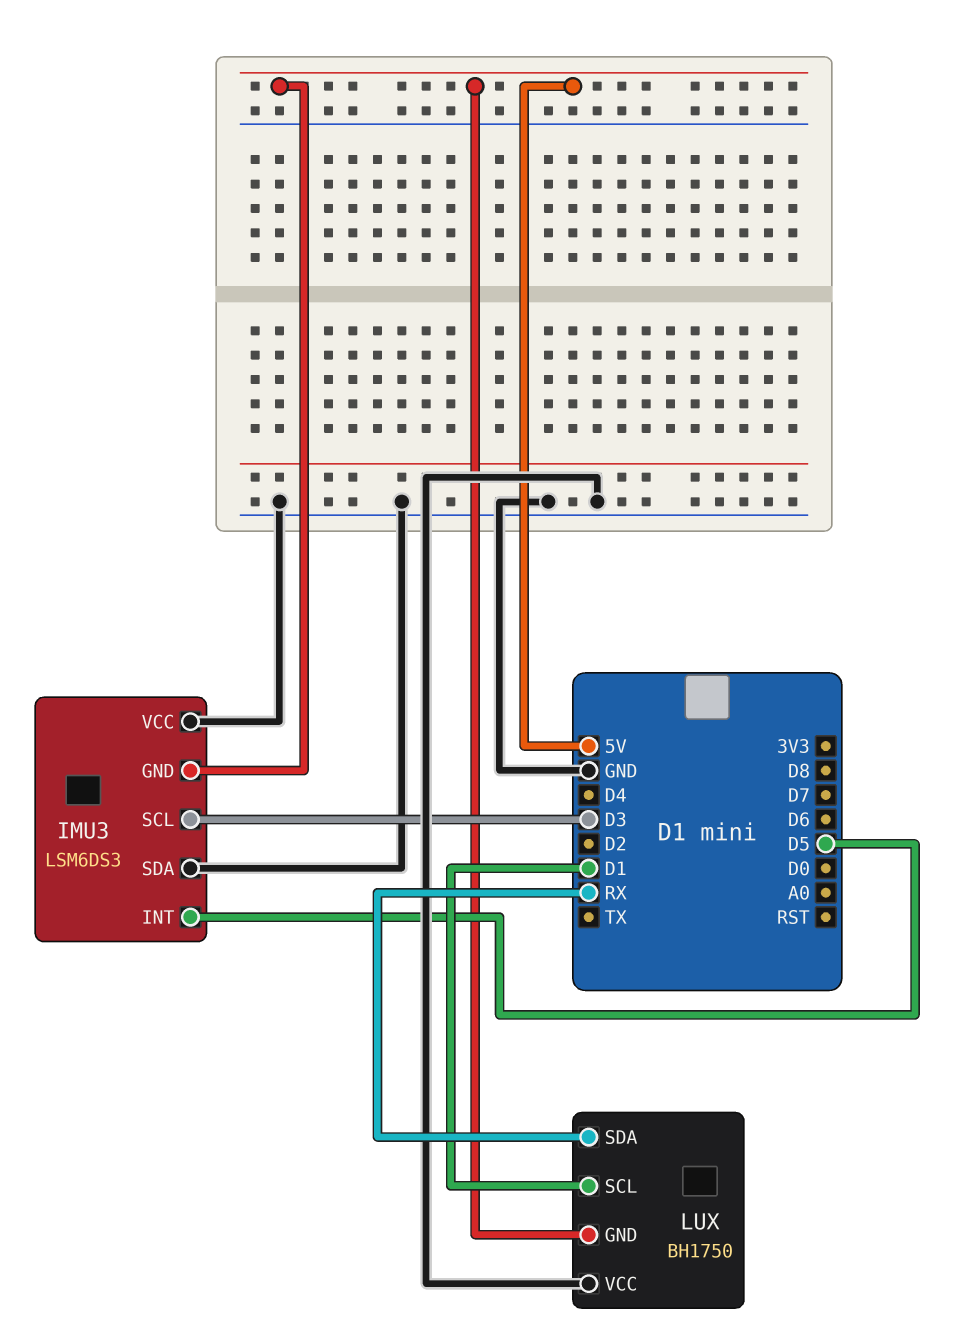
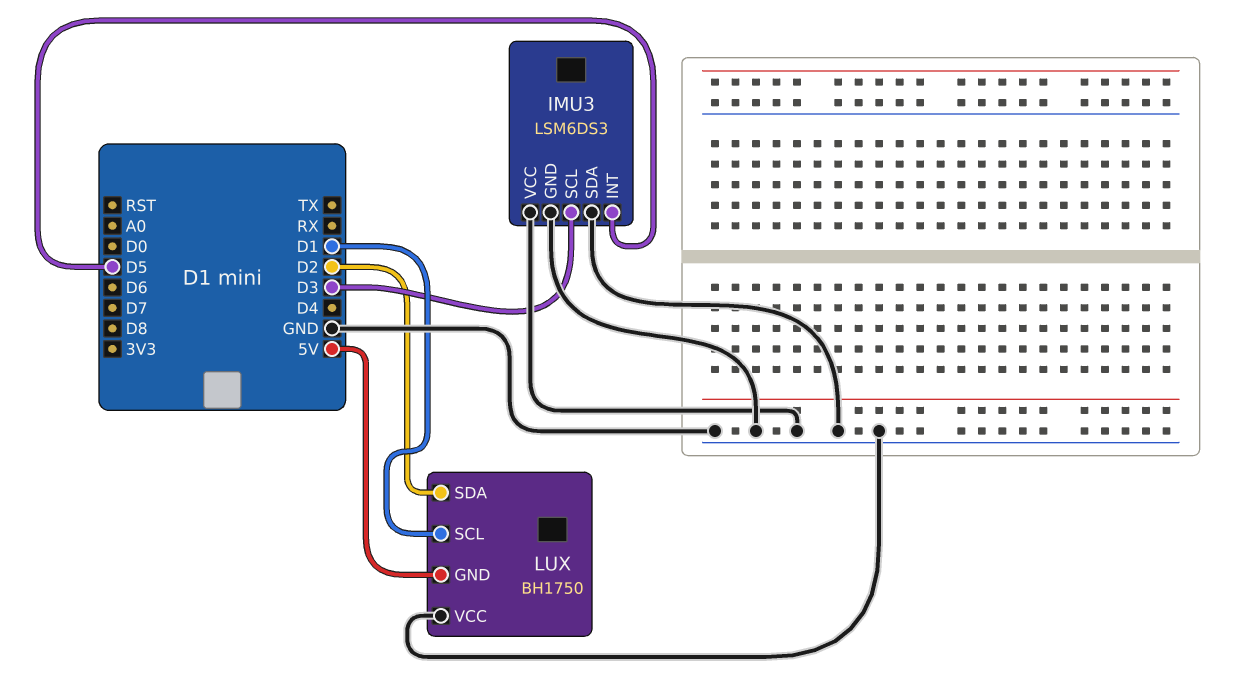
IMU3 pin GND: 5V -> GND
LUX pin SDA: RX -> D2

